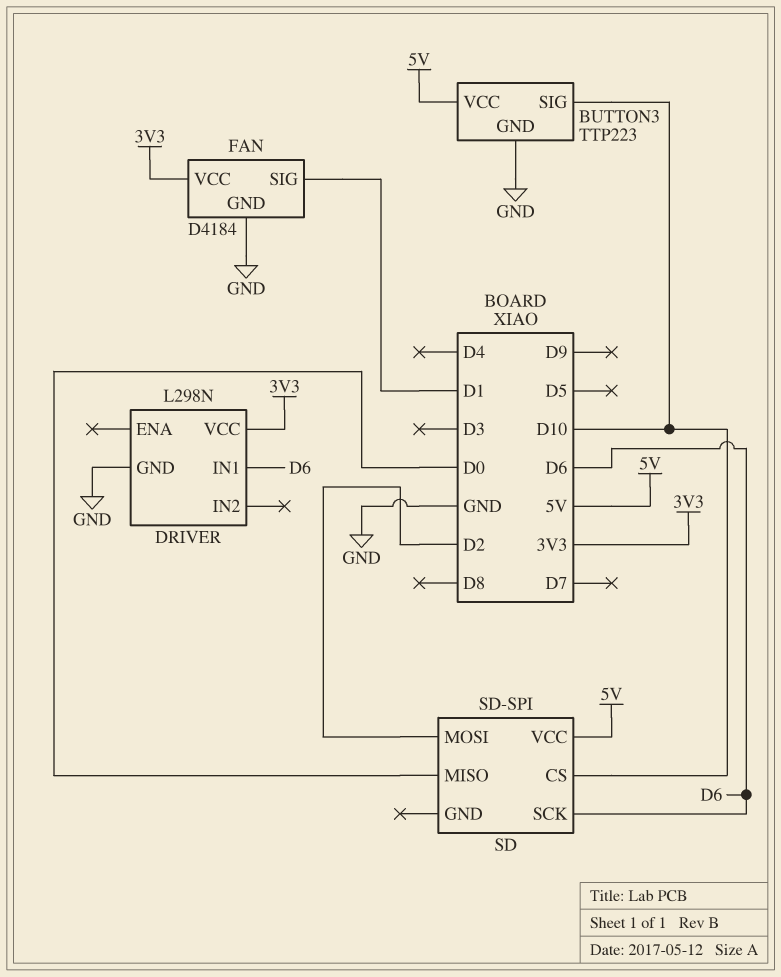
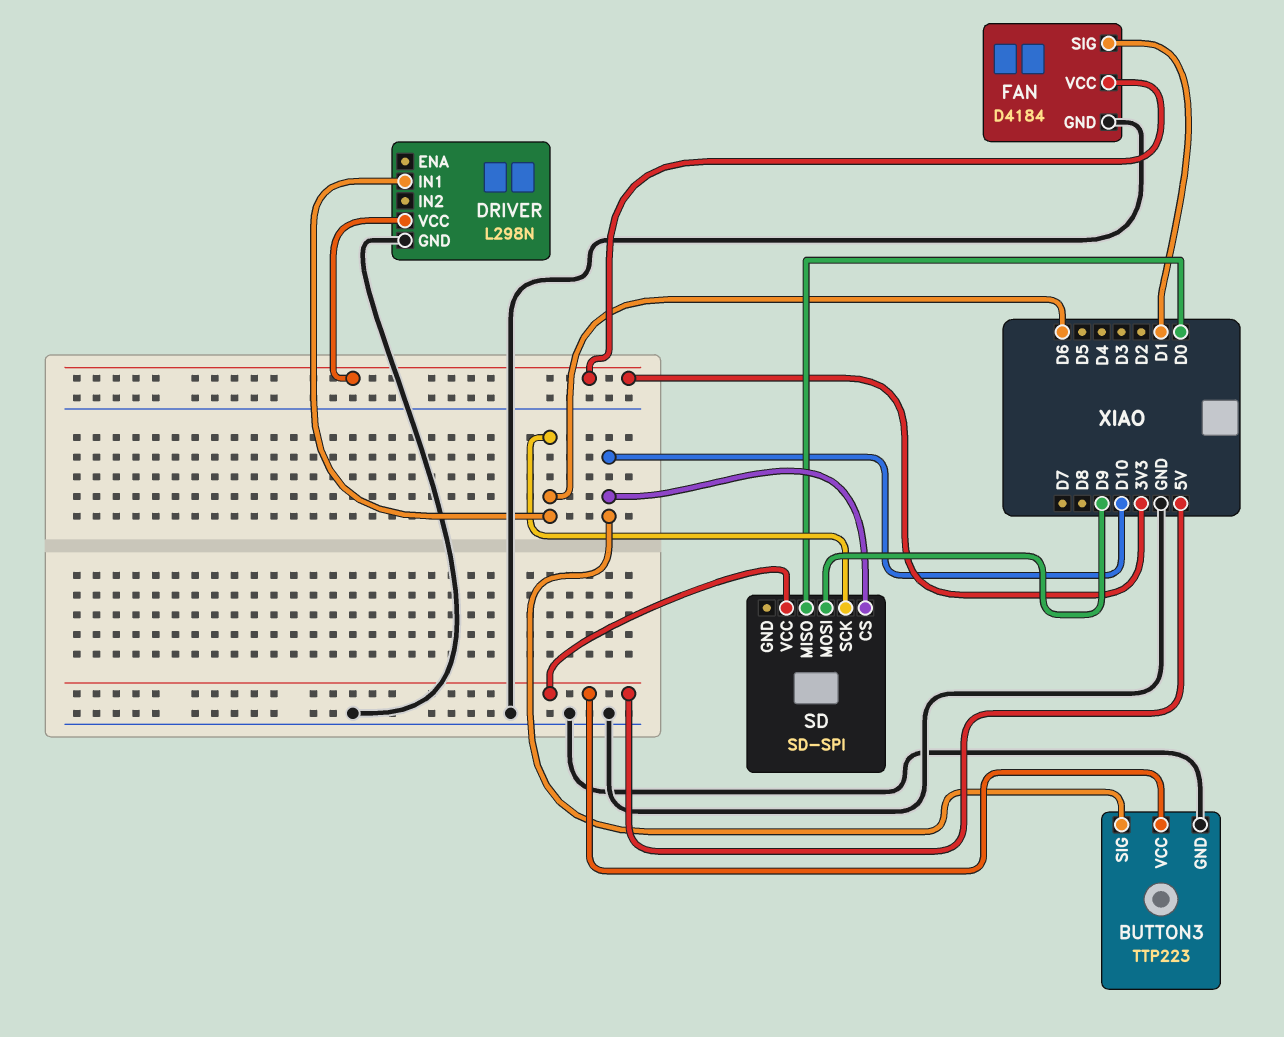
SD pin MOSI: D2 -> D9

